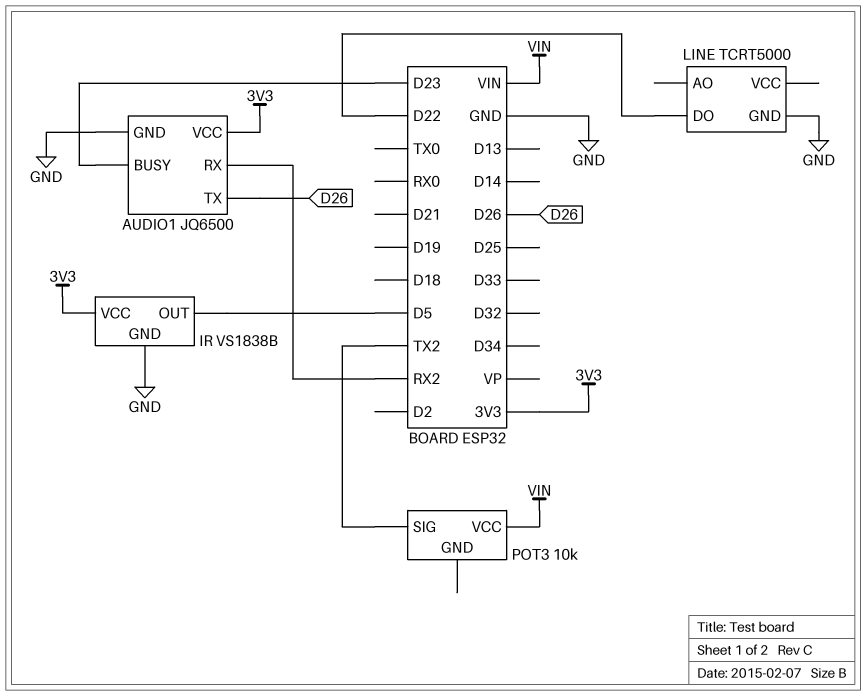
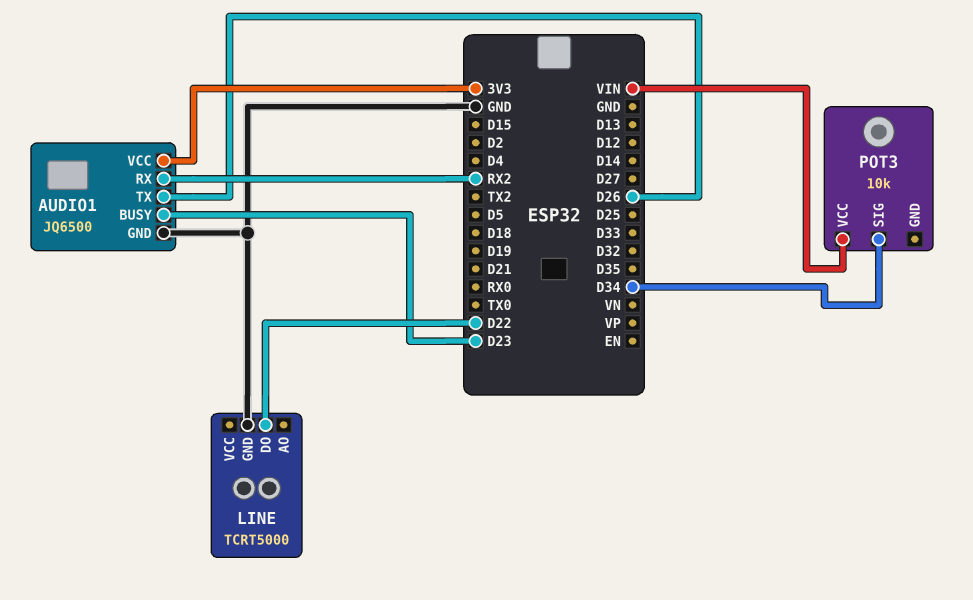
IR: VS1838B -> none
IR pin GND: GND -> none
IR pin OUT: D5 -> none
IR pin VCC: 3V3 -> none
POT3 pin SIG: TX2 -> D34

